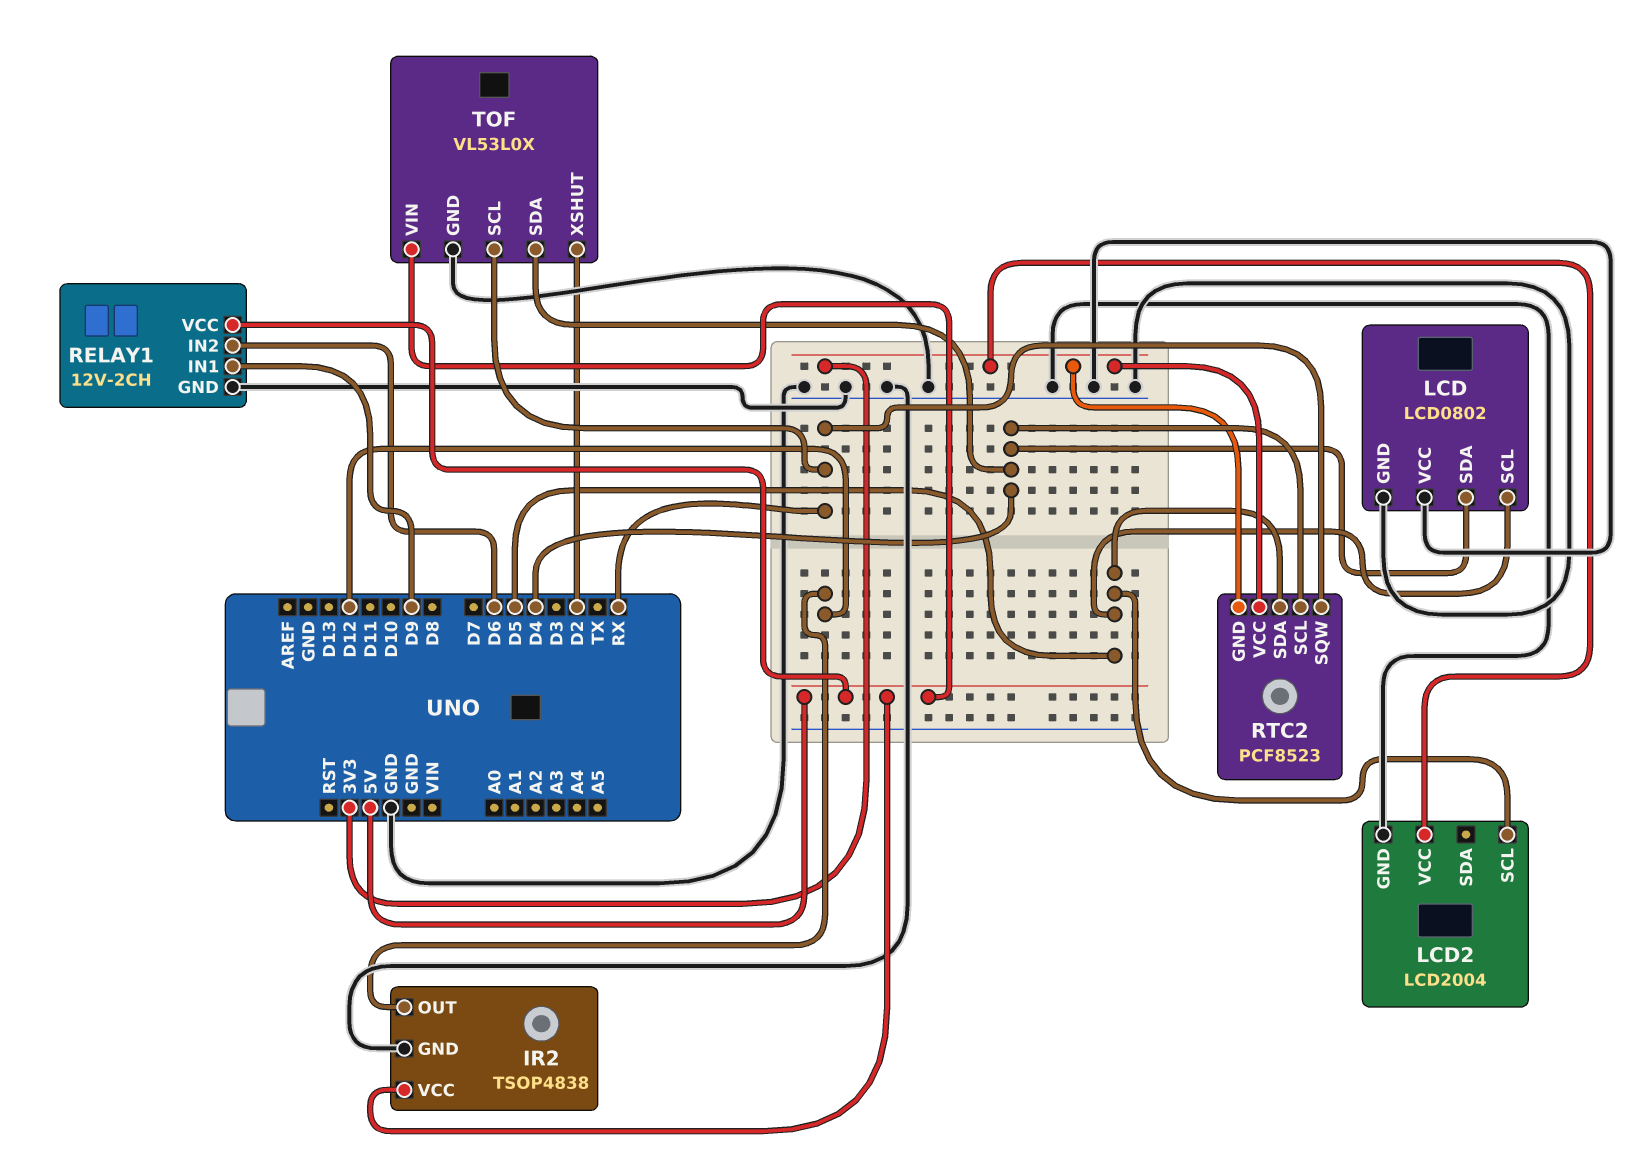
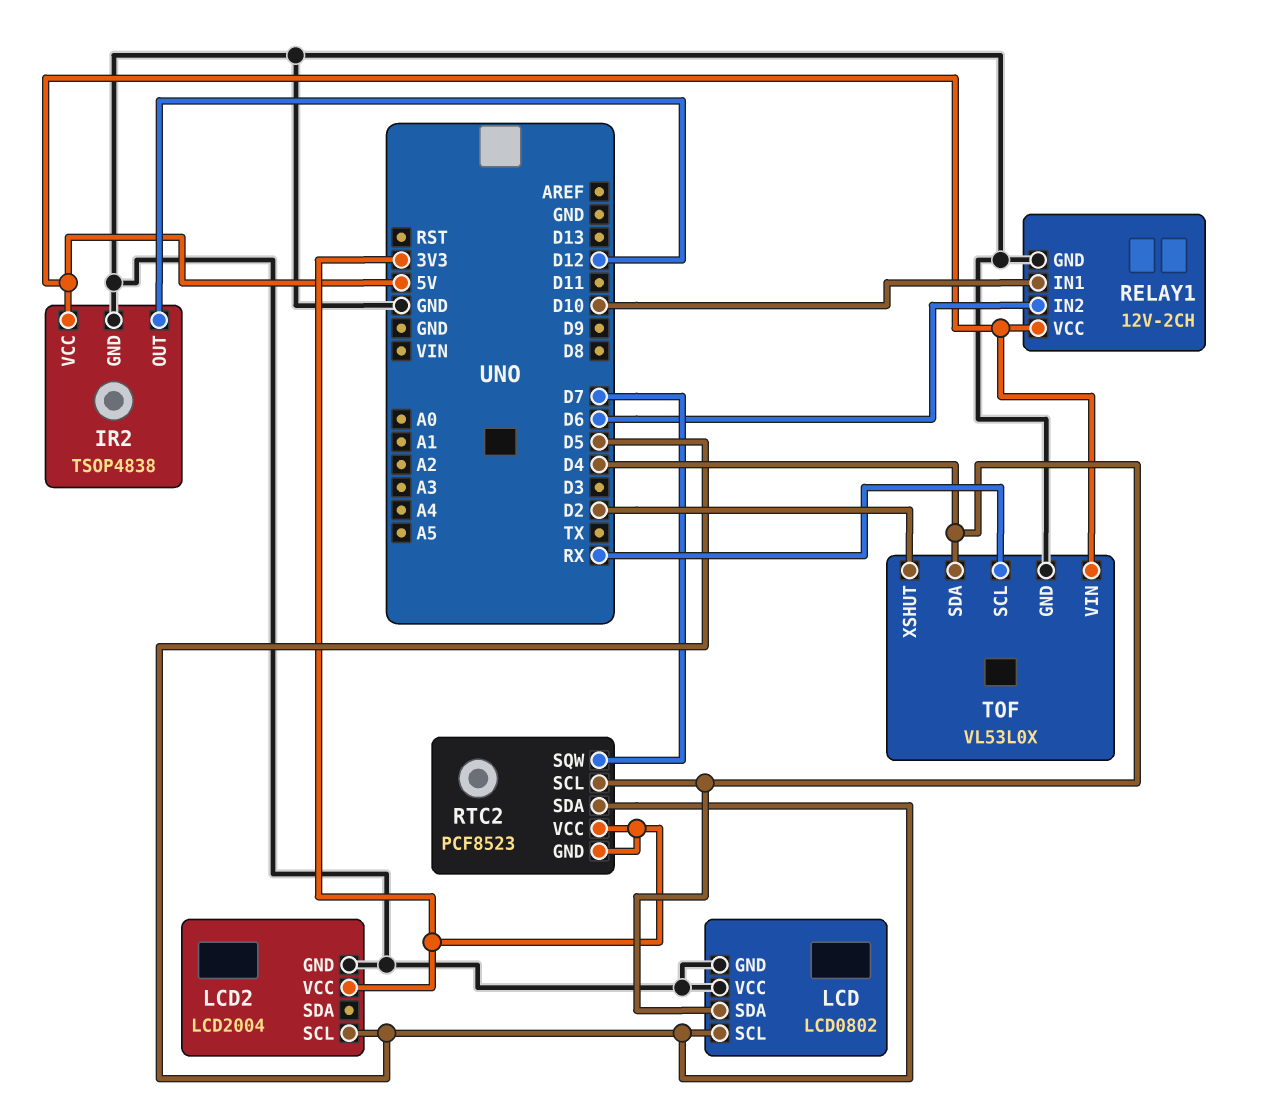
RELAY1 pin IN1: D9 -> D10
RTC2 pin SQW: RX -> D7

